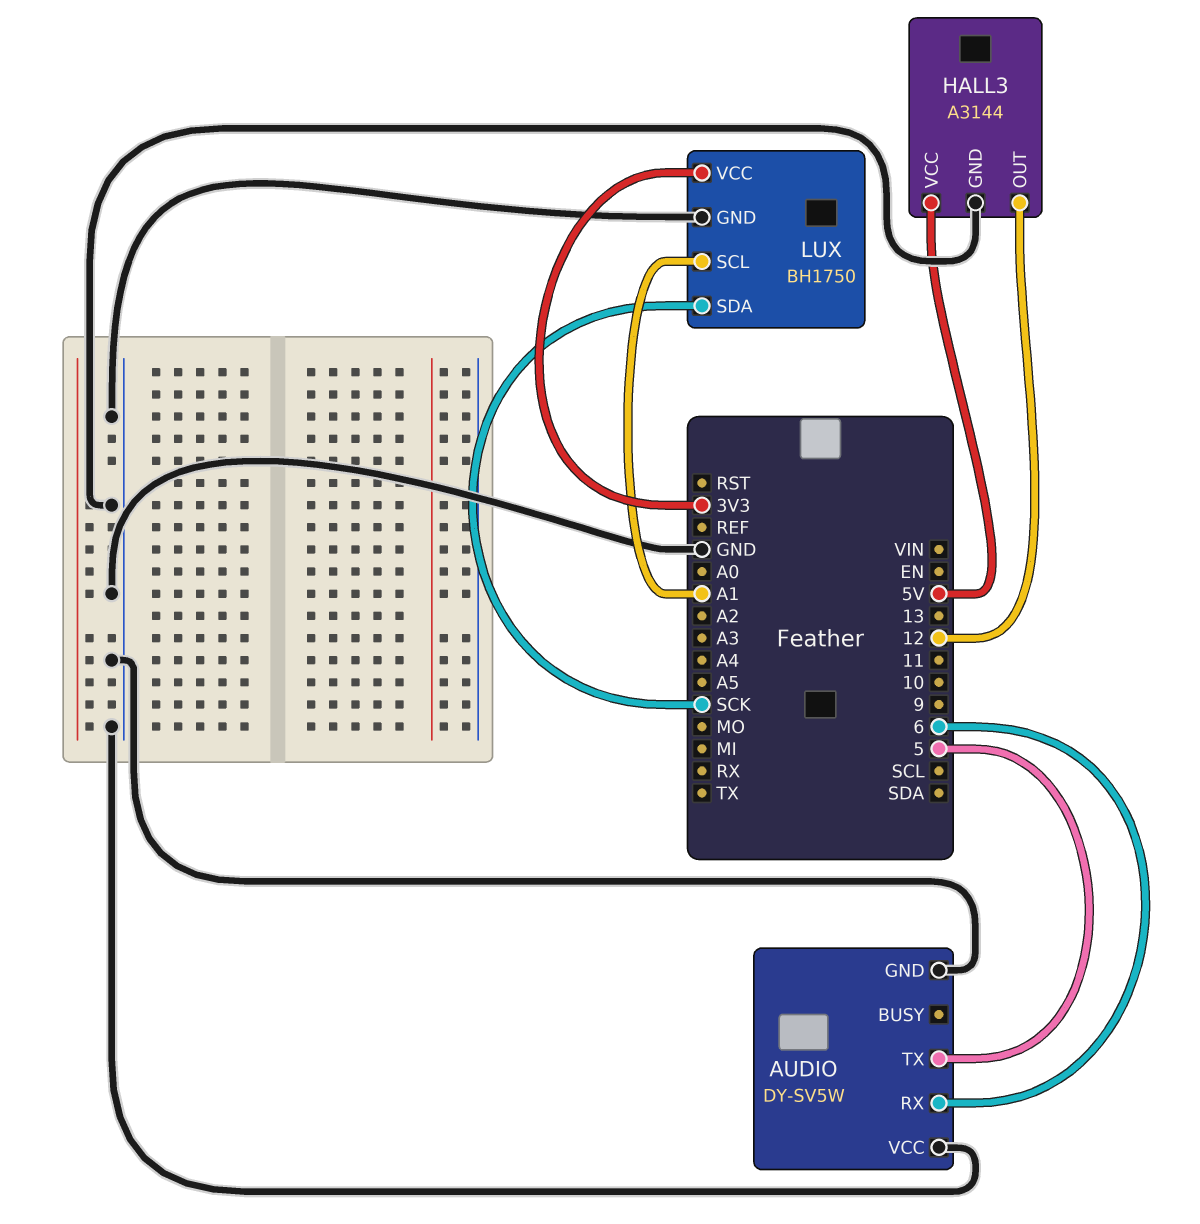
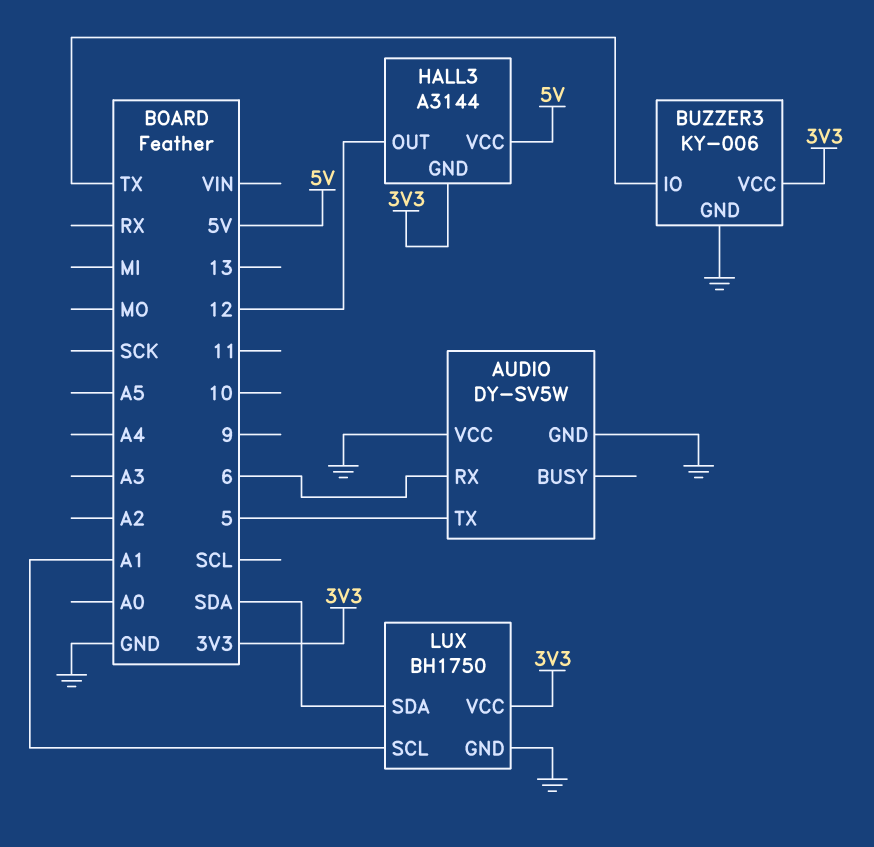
BUZZER3: none -> KY-006
BUZZER3 pin GND: none -> GND
BUZZER3 pin IO: none -> TX
BUZZER3 pin VCC: none -> 3V3
HALL3 pin GND: GND -> 3V3
LUX pin SDA: SCK -> SDA

